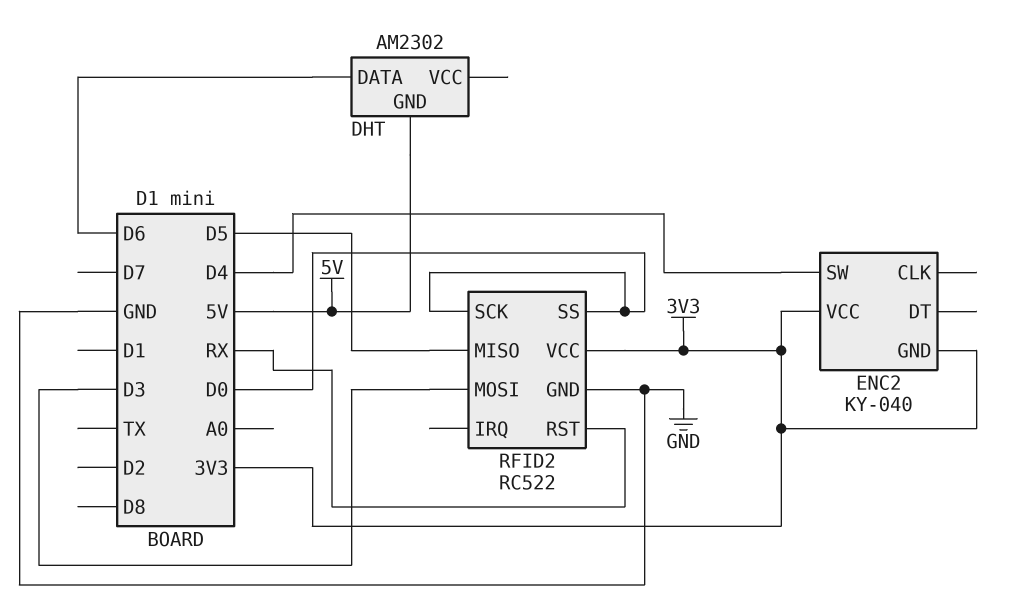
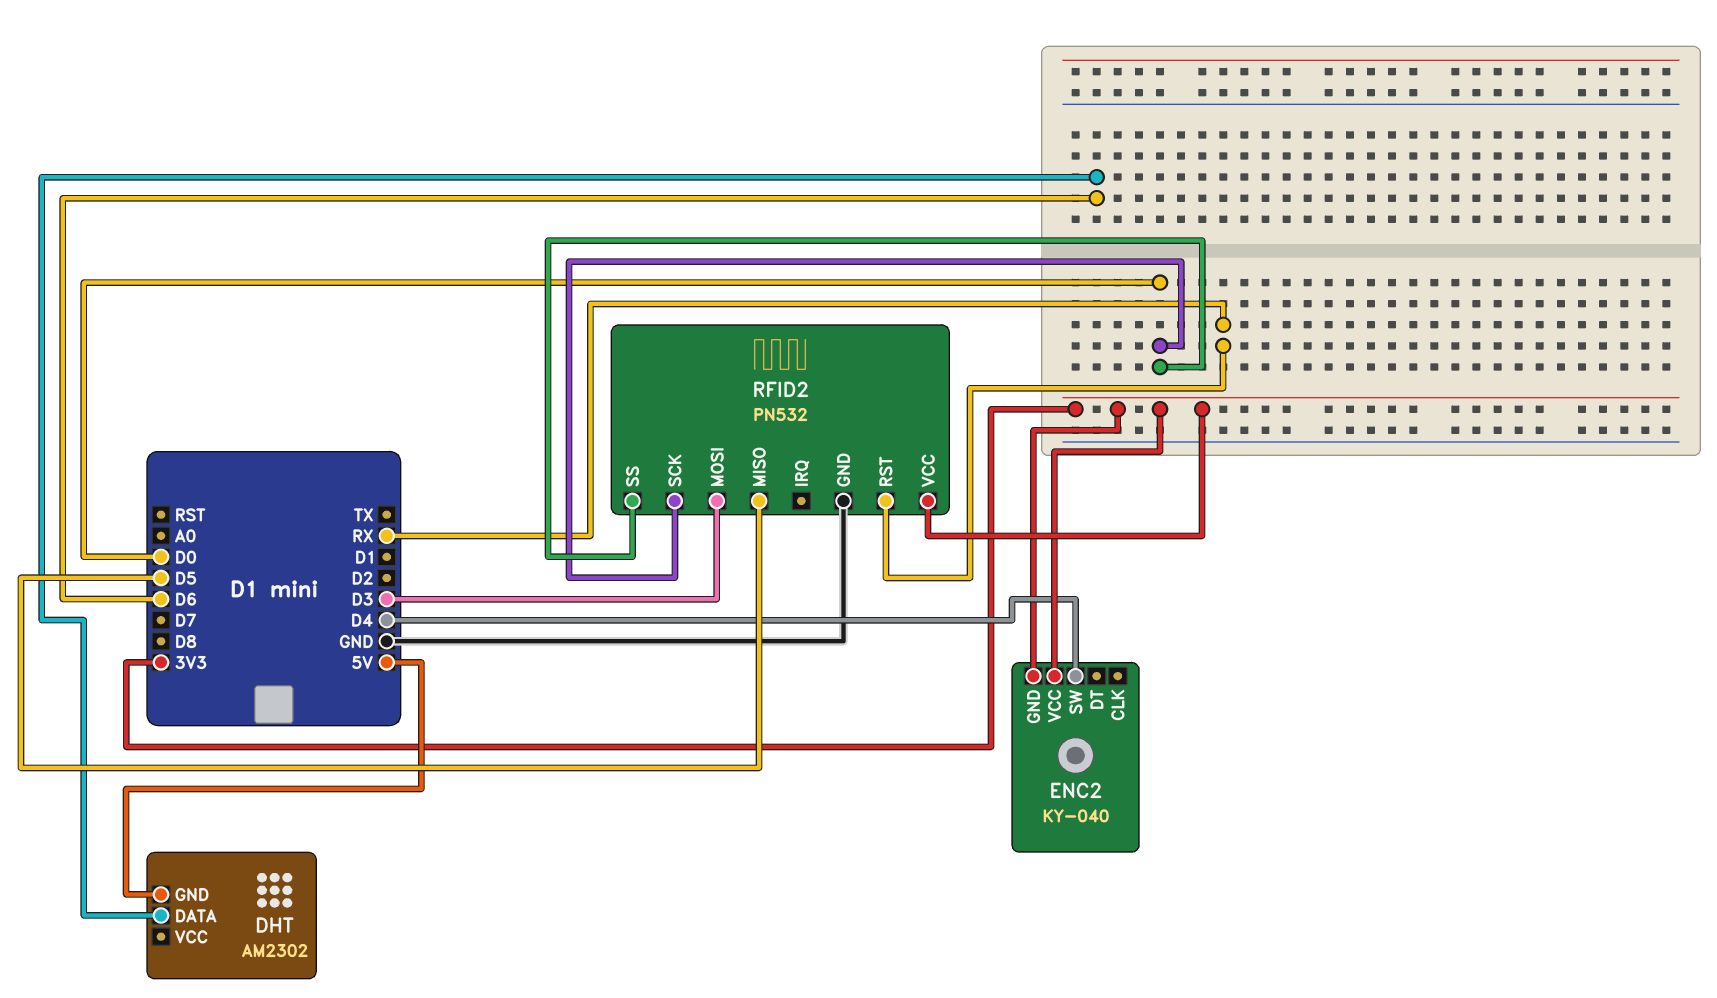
RFID2: RC522 -> PN532

